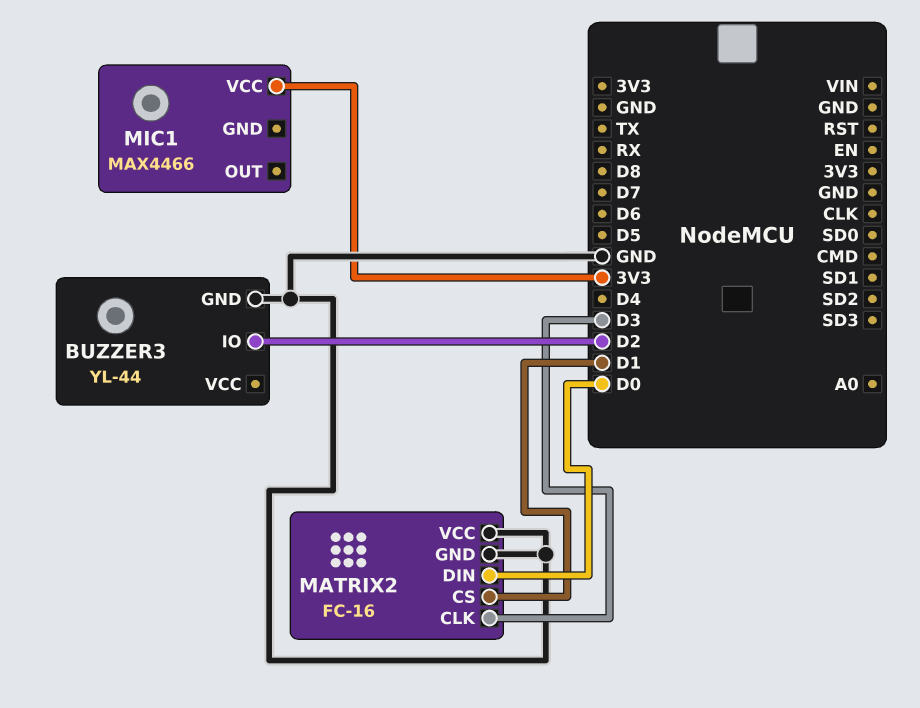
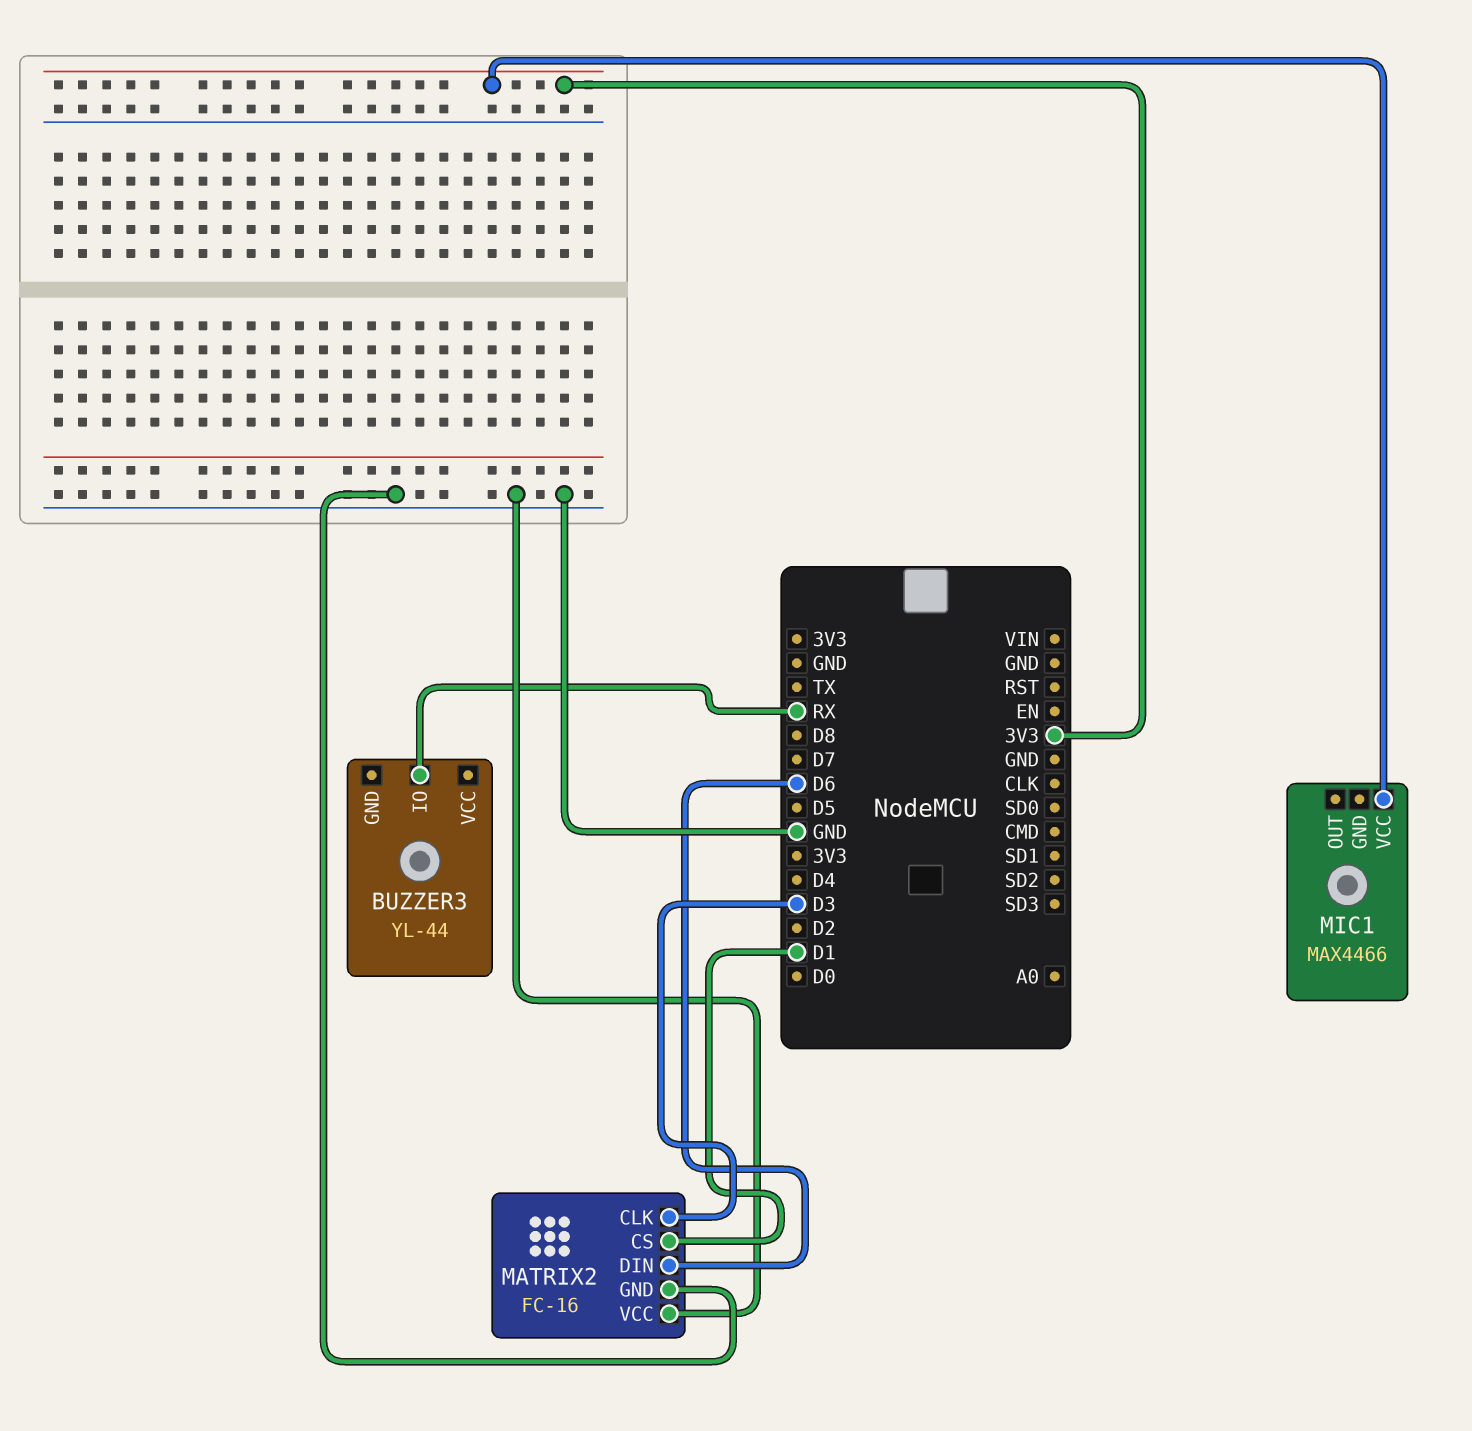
BUZZER3 pin GND: GND -> none
BUZZER3 pin IO: D2 -> RX
MATRIX2 pin DIN: D0 -> D6

